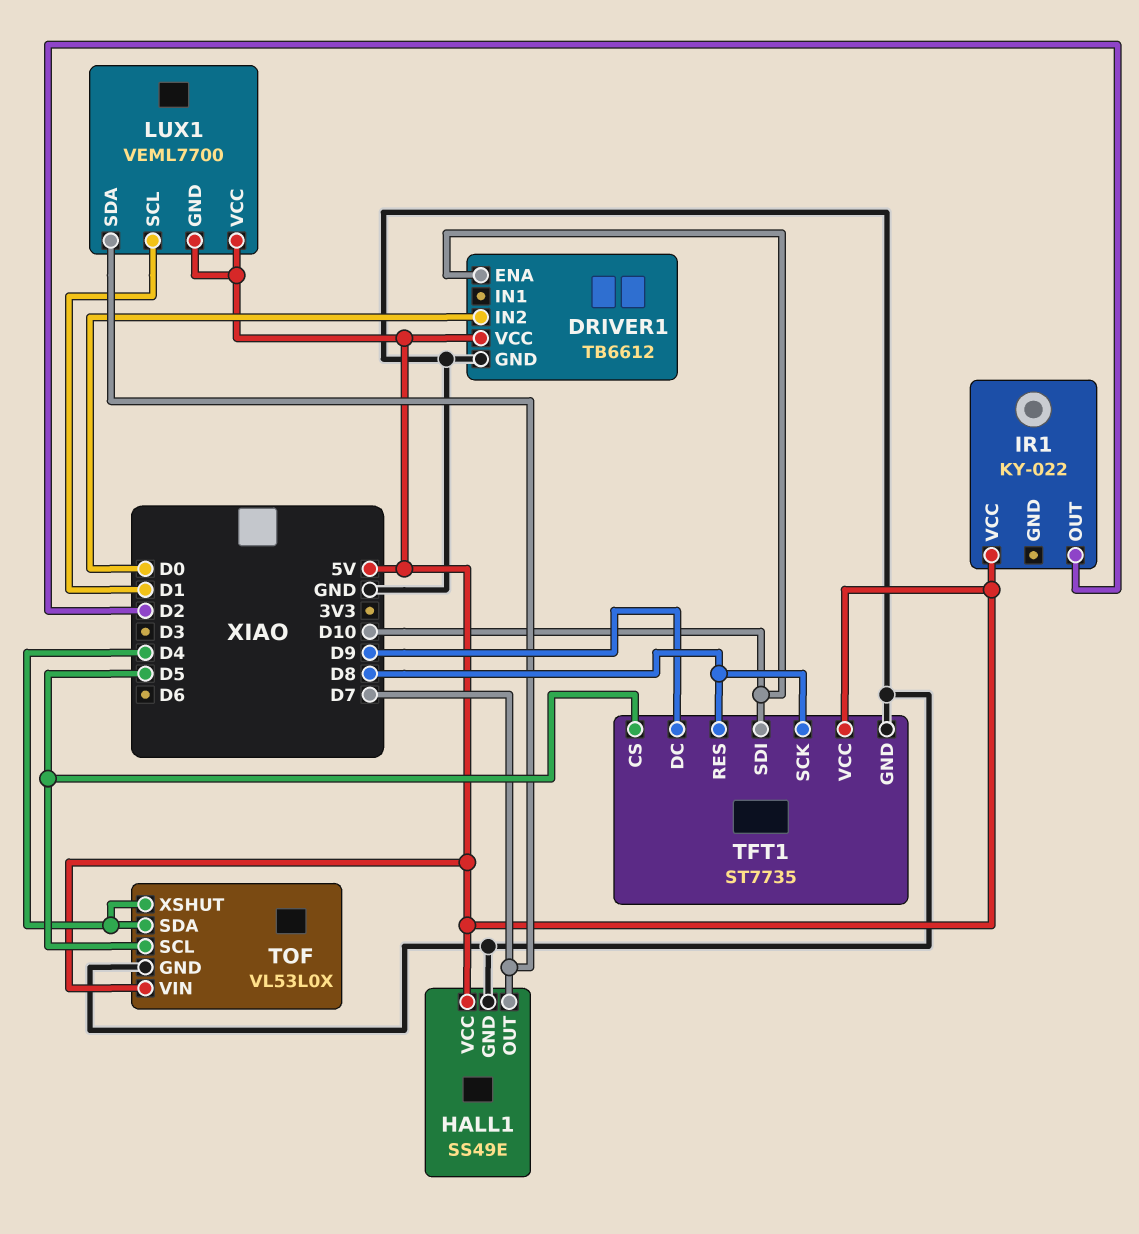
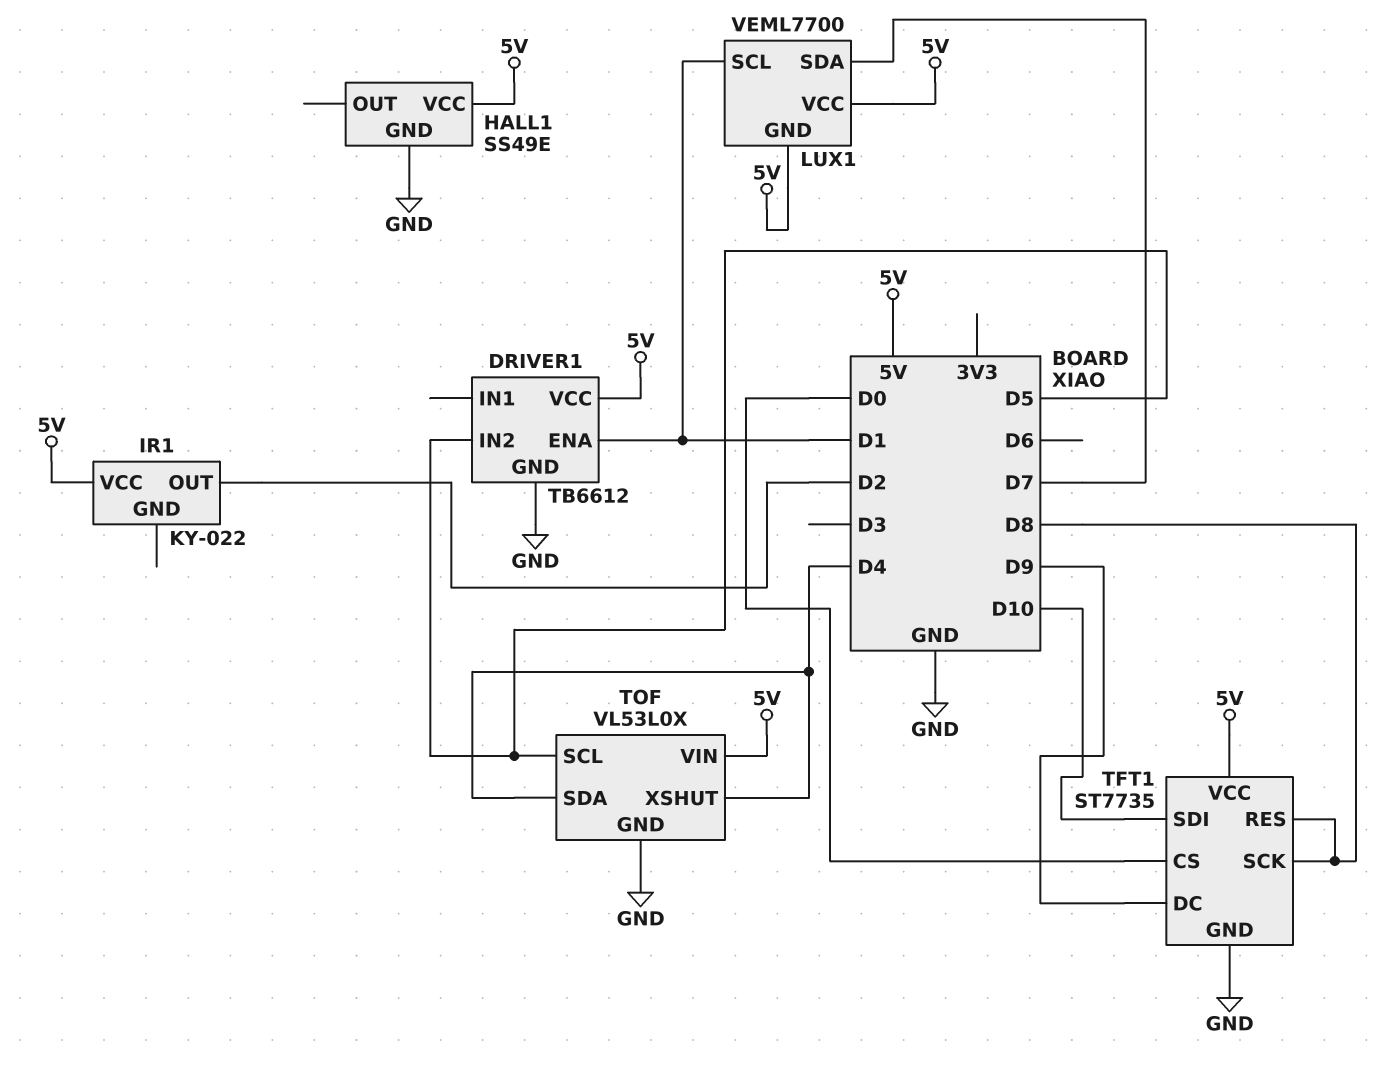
DRIVER1 pin ENA: D10 -> D1
DRIVER1 pin IN2: D0 -> D5
HALL1 pin OUT: D7 -> none
TFT1 pin CS: D5 -> D0

